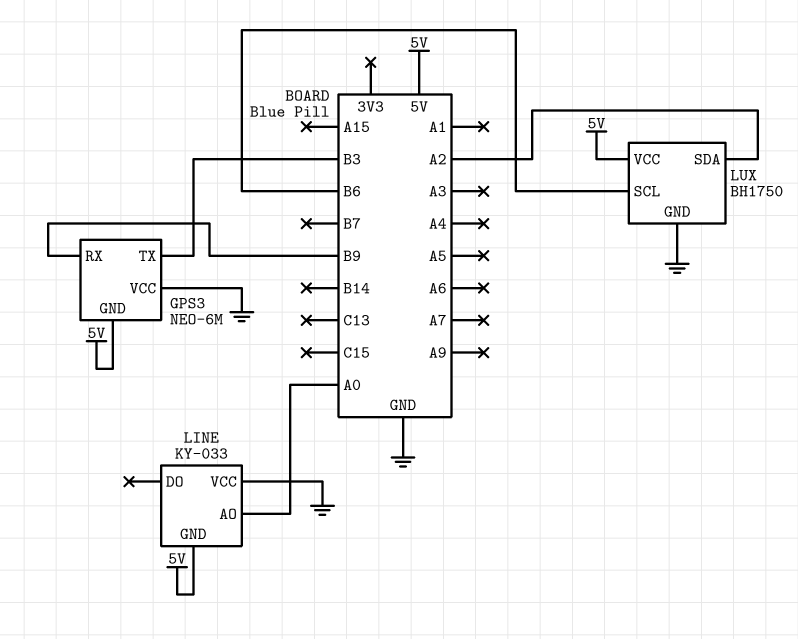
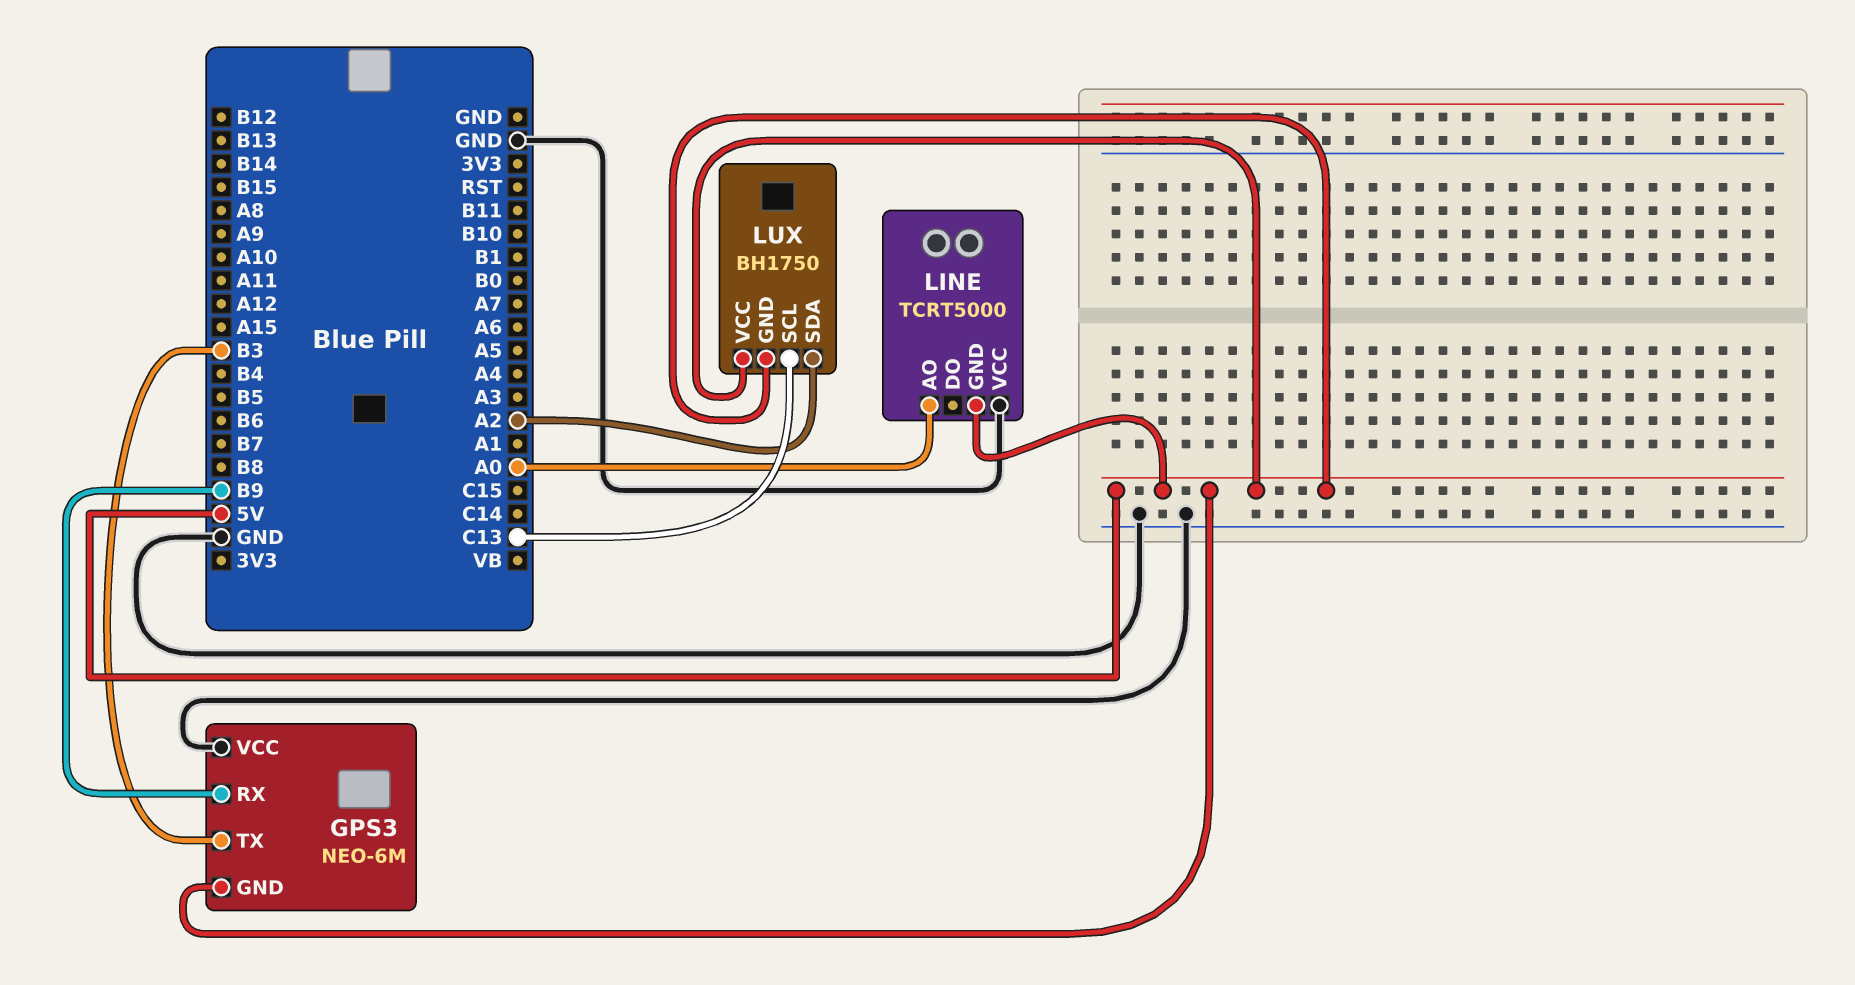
LINE: KY-033 -> TCRT5000
LUX pin GND: GND -> 5V
LUX pin SCL: B6 -> C13

